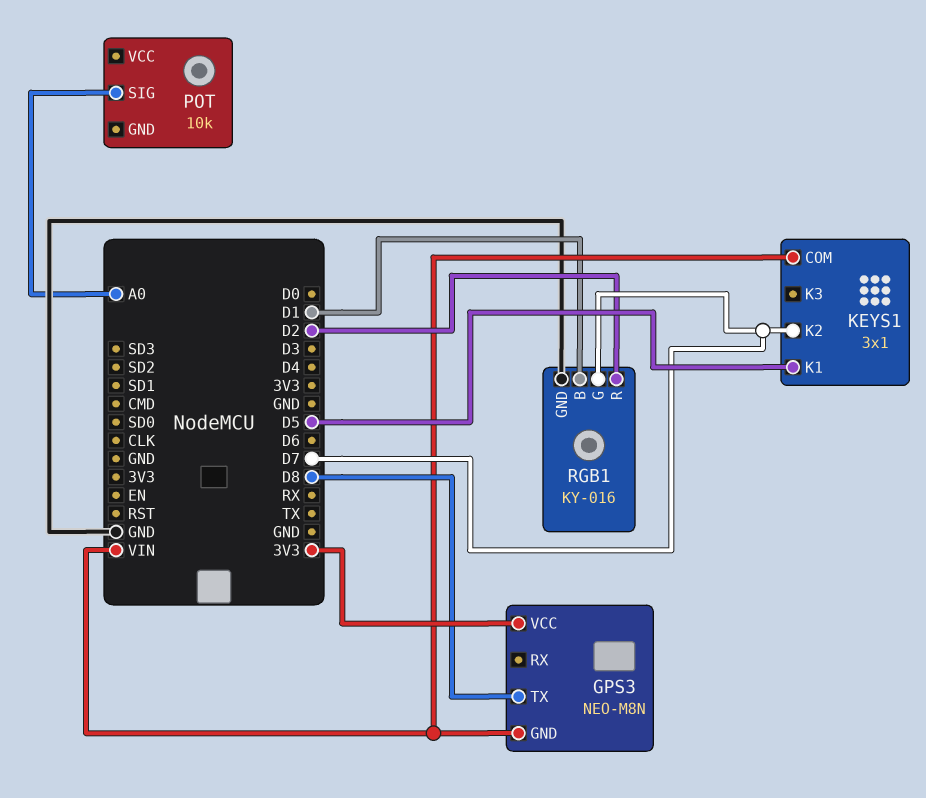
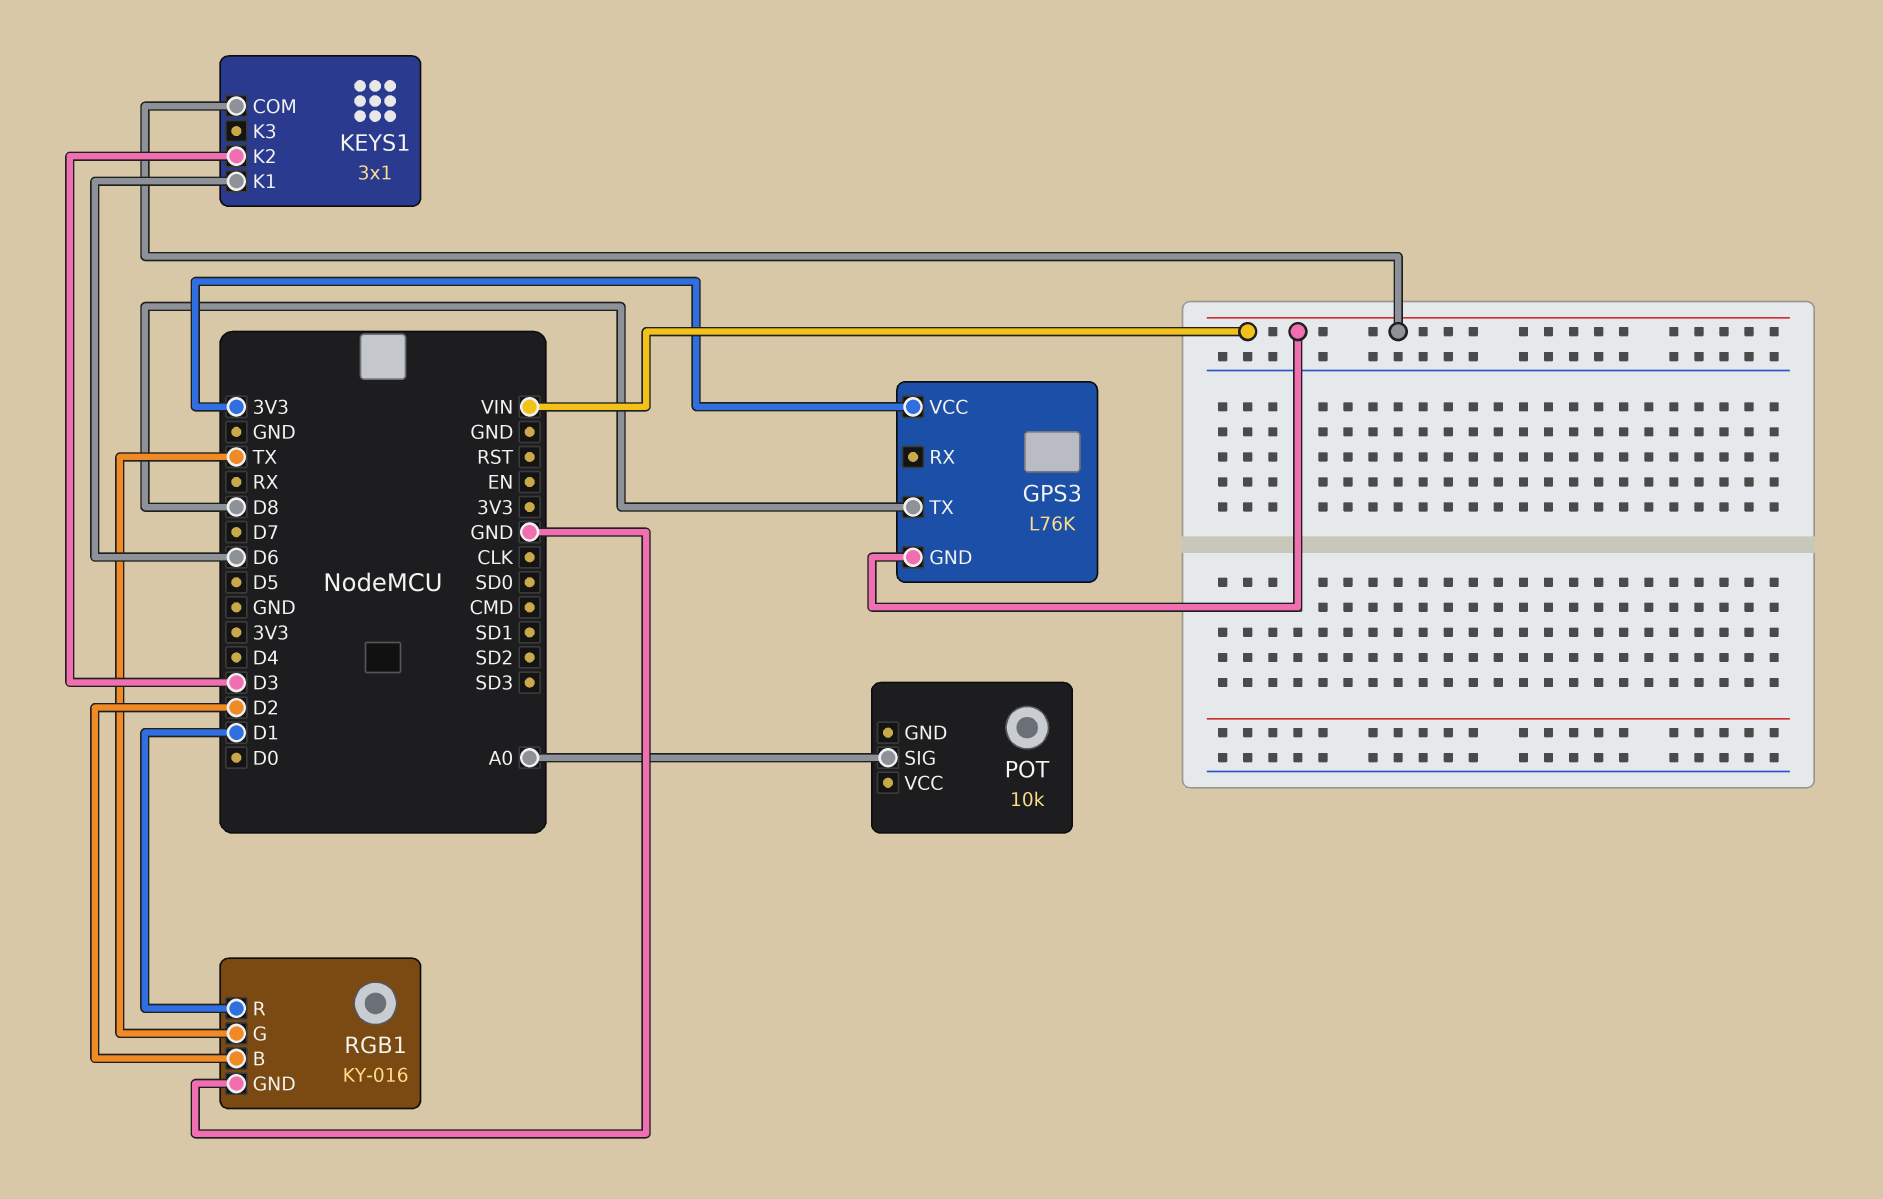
GPS3: NEO-M8N -> L76K
KEYS1 pin K1: D5 -> D6
KEYS1 pin K2: D7 -> D3
RGB1 pin B: D1 -> D2
RGB1 pin G: D7 -> TX
RGB1 pin R: D2 -> D1

